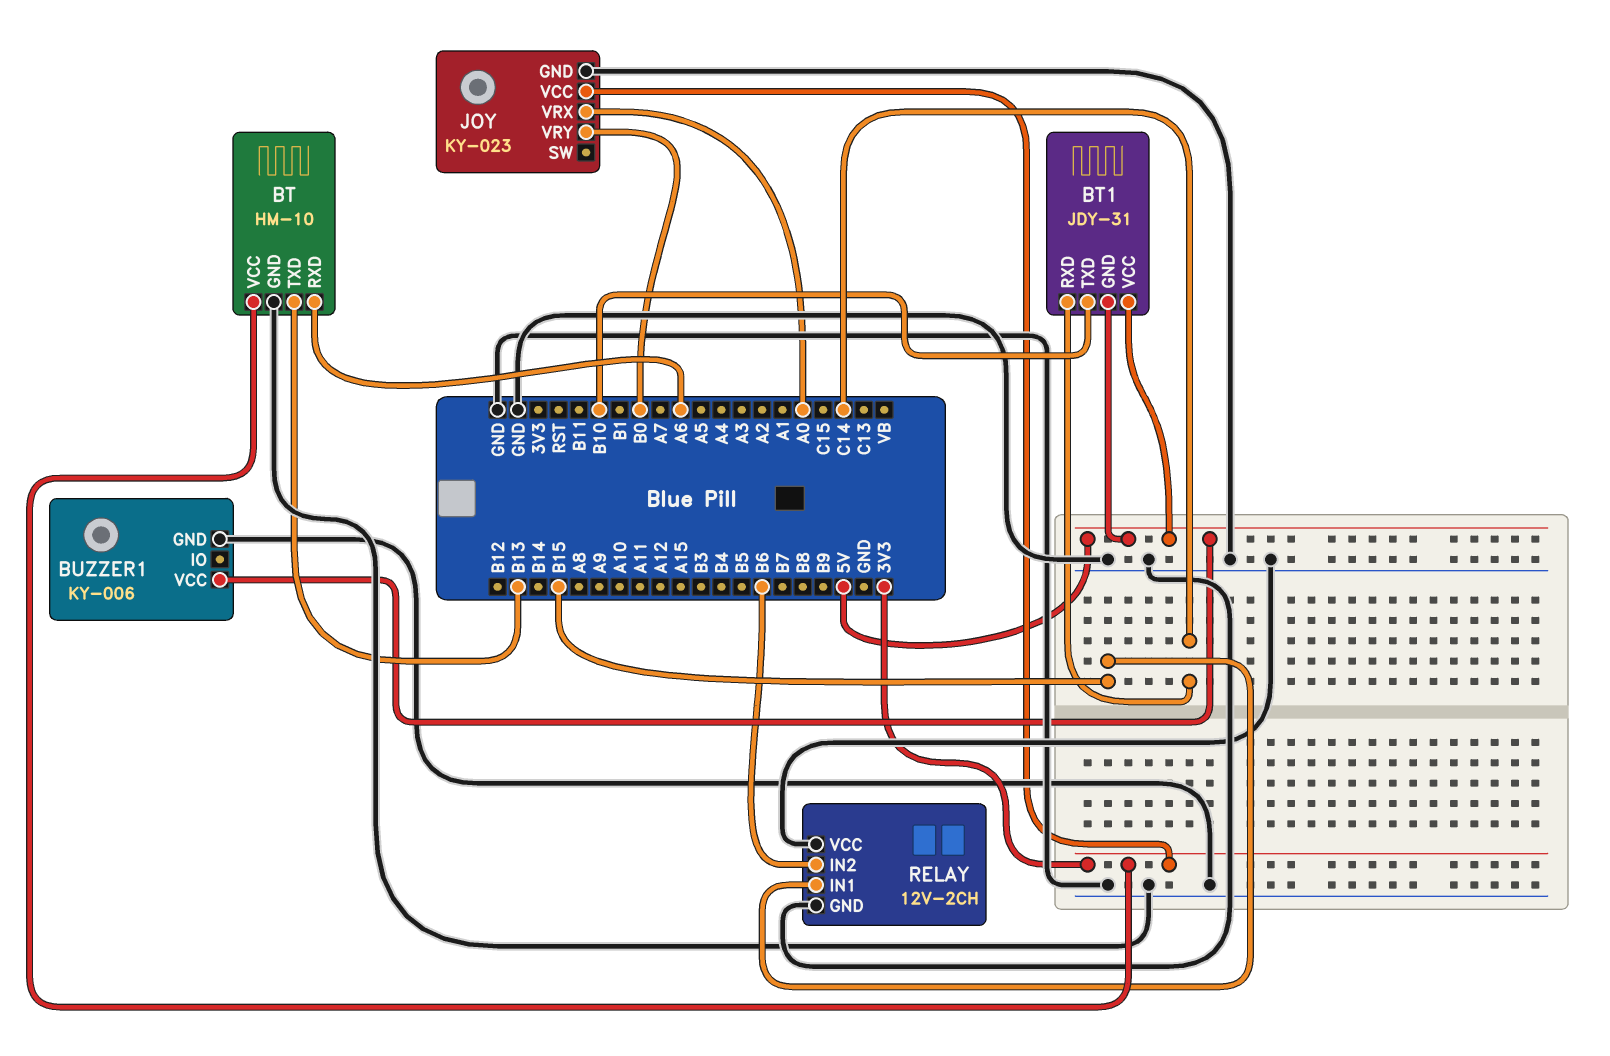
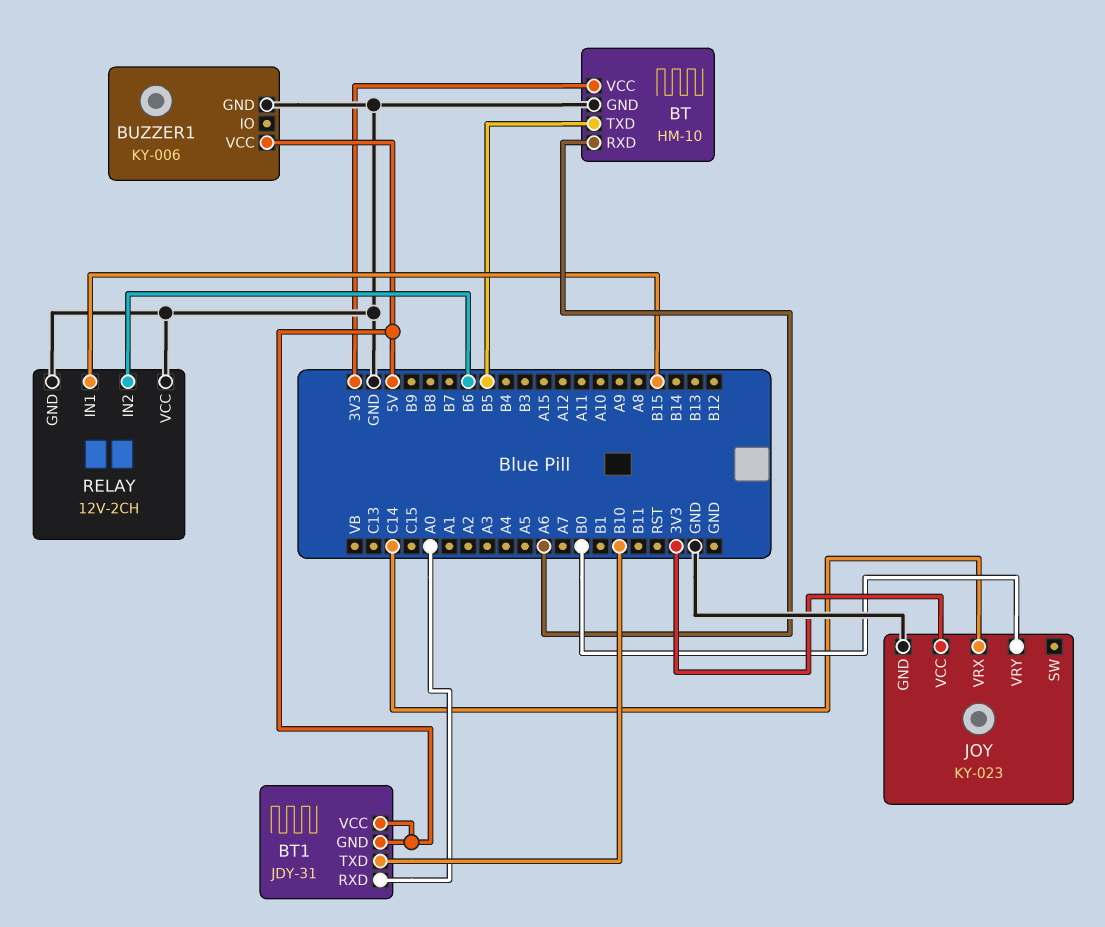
BT pin TXD: B13 -> B5
BT1 pin RXD: C14 -> A0
JOY pin VRX: A0 -> C14

